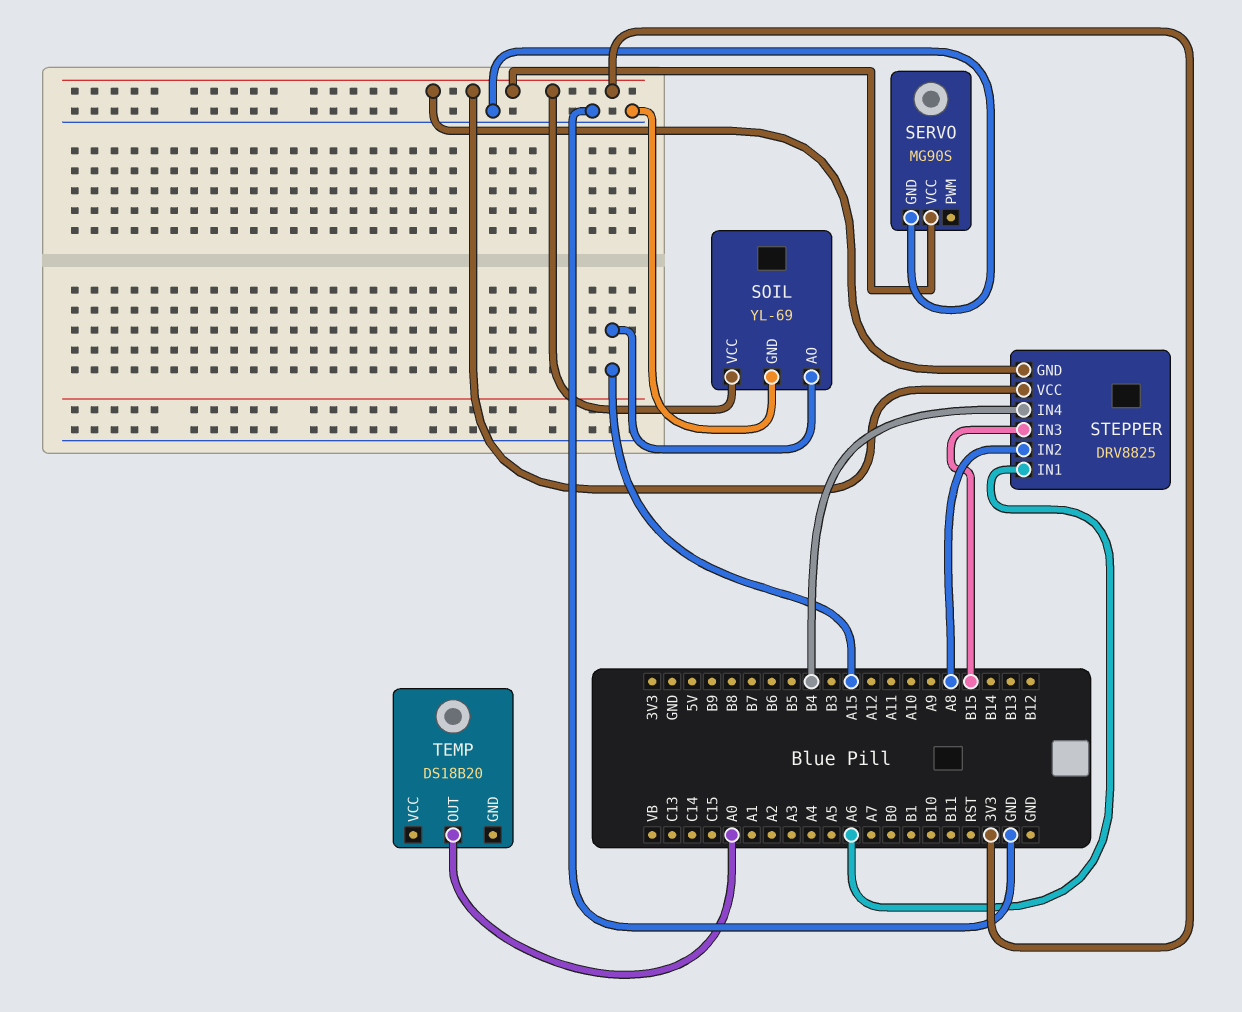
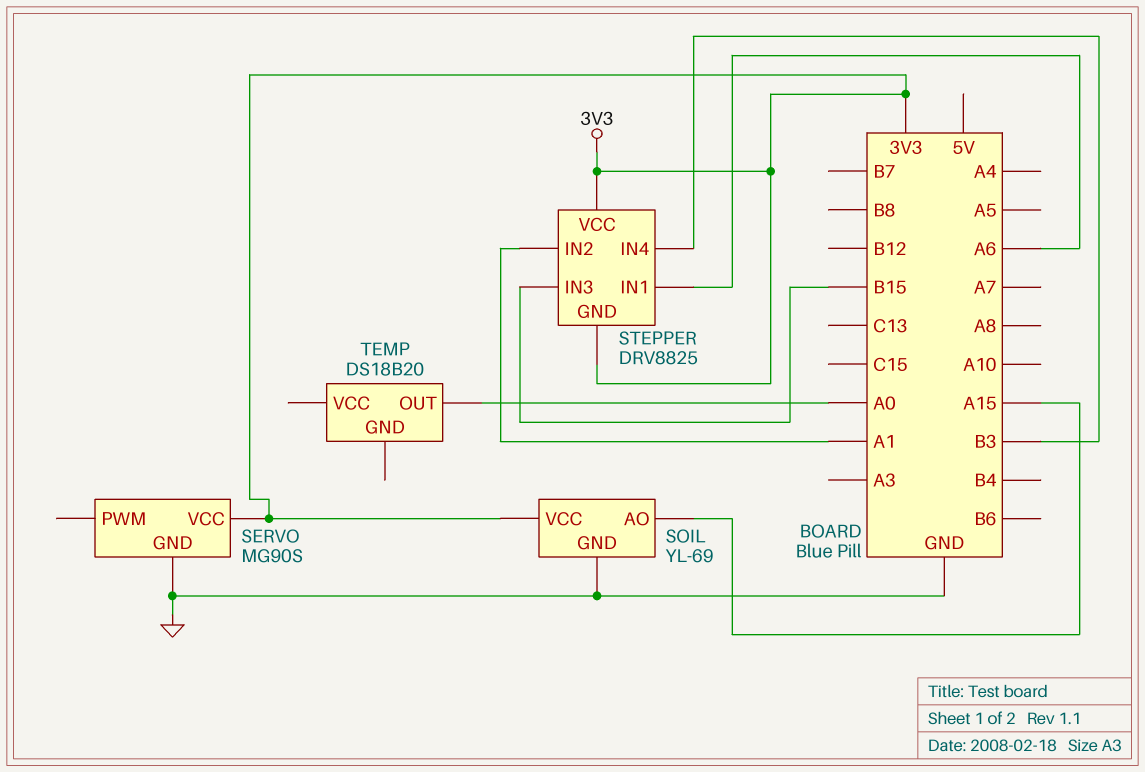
STEPPER pin IN2: A8 -> A1
STEPPER pin IN4: B4 -> B3

